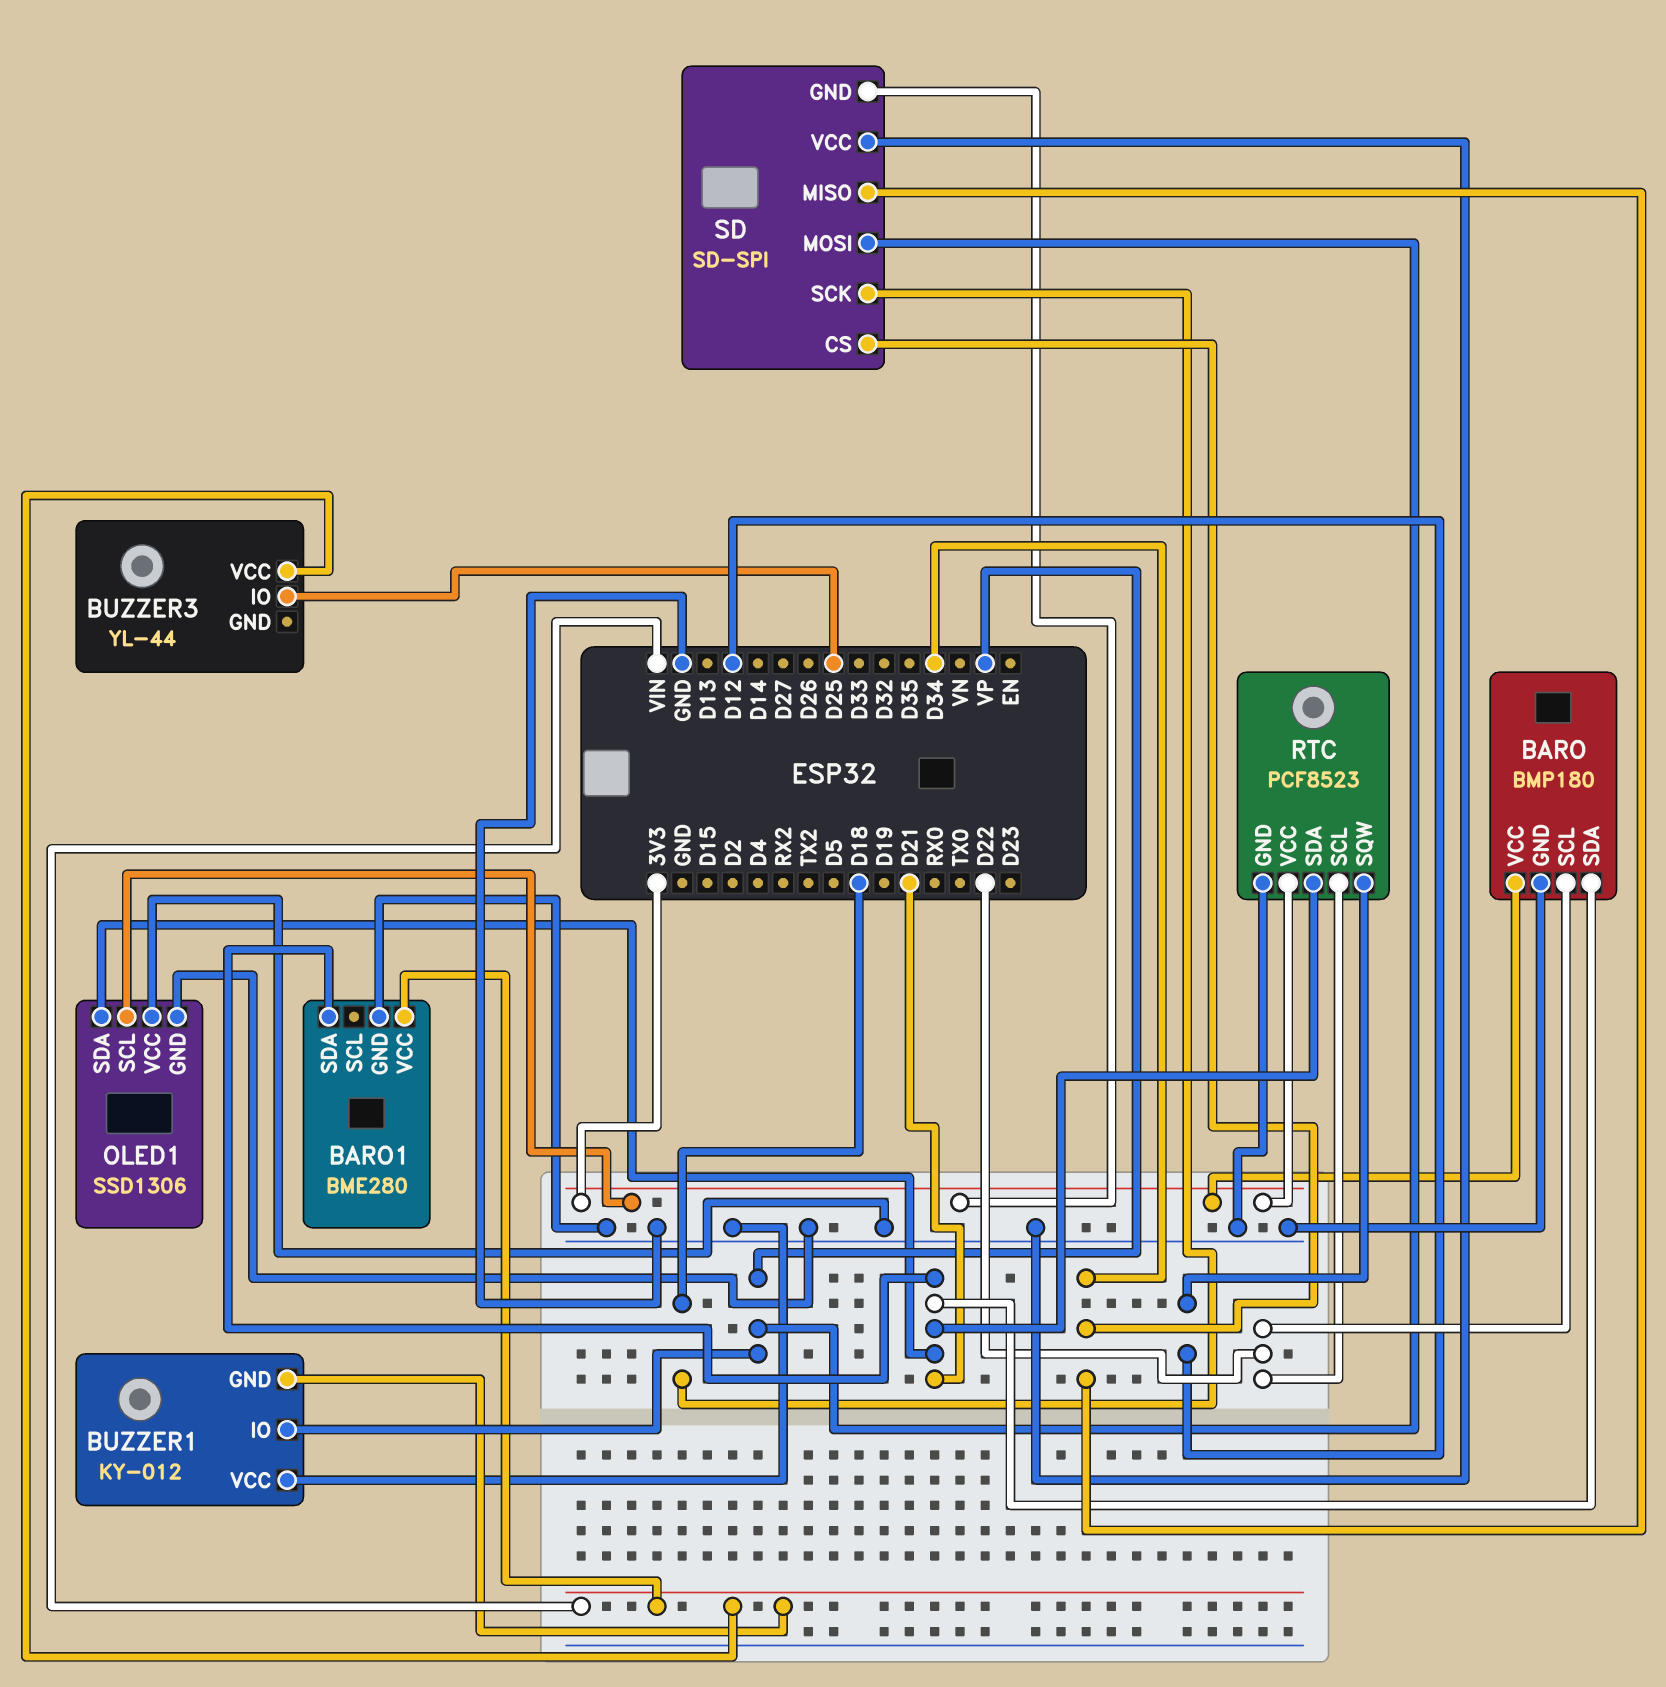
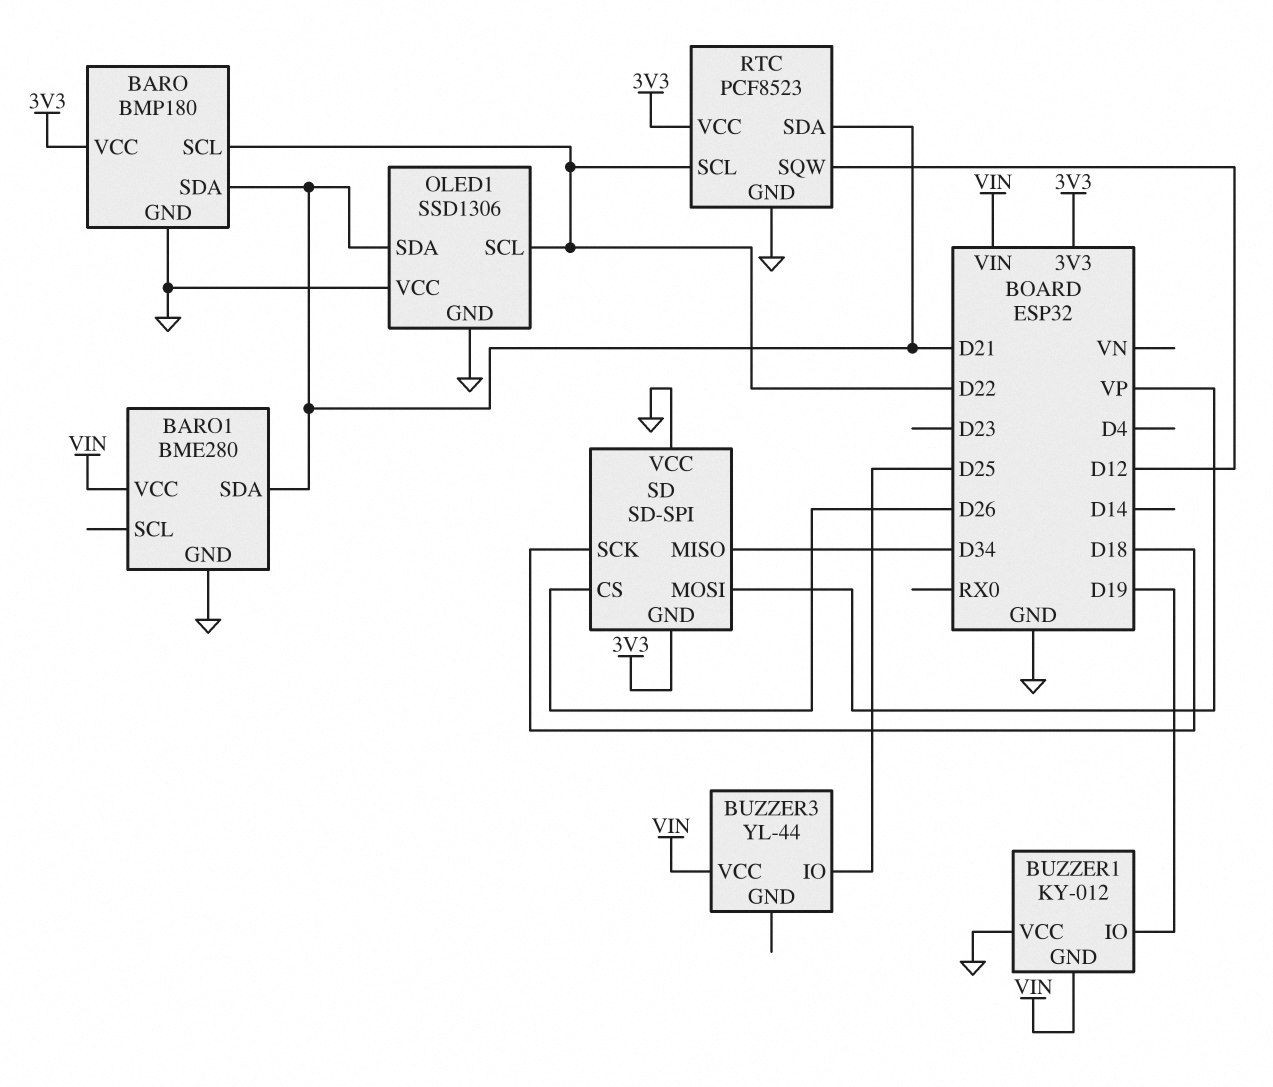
BUZZER1 pin IO: VP -> D19
OLED1 pin SCL: 3V3 -> D22
SD pin CS: D34 -> D26

